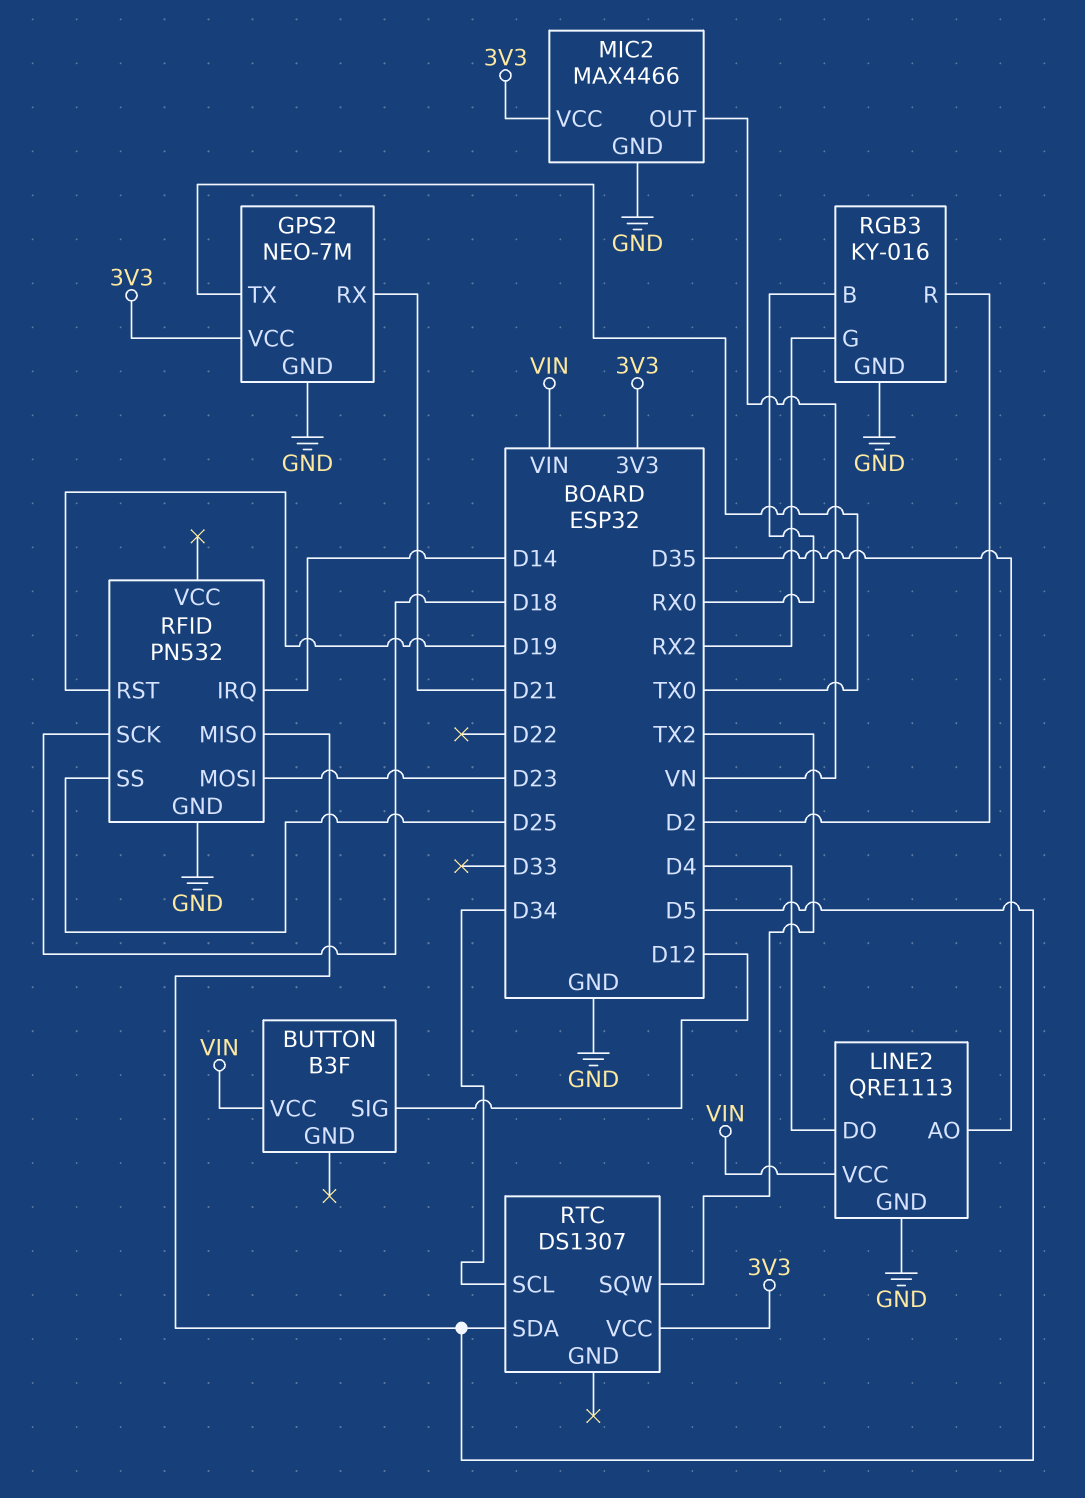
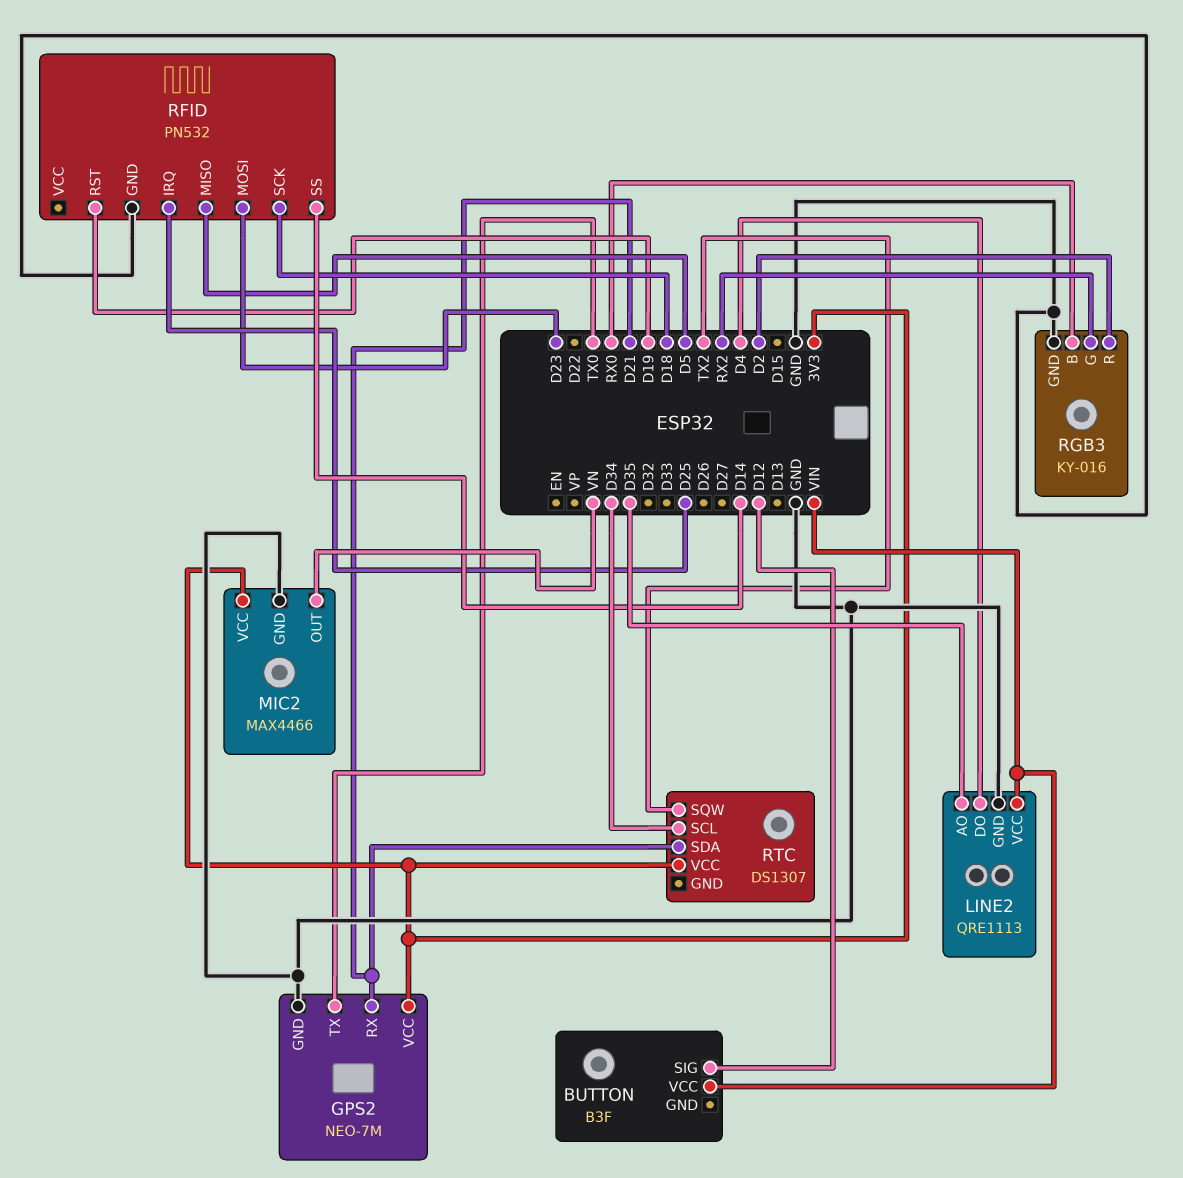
RFID pin IRQ: D14 -> D25
RFID pin SS: D25 -> D14
RTC pin SDA: D5 -> D21

